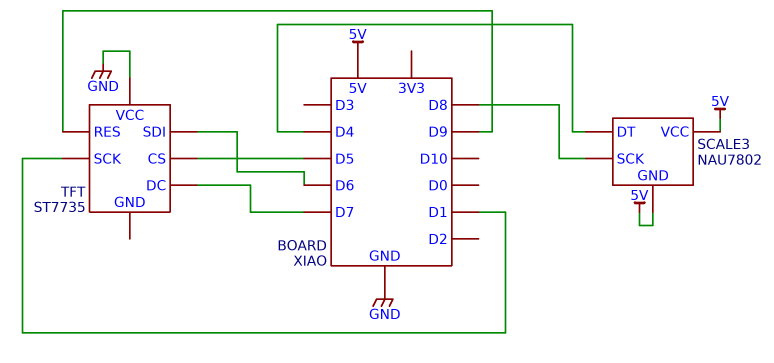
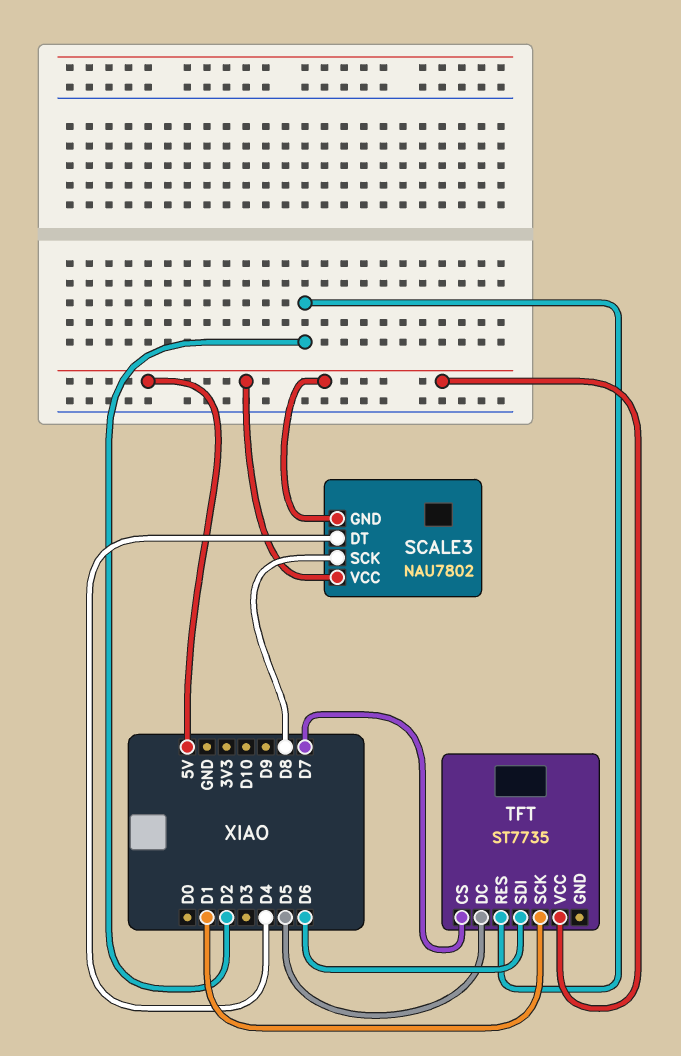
TFT pin CS: D5 -> D7
TFT pin DC: D7 -> D5
TFT pin RES: D9 -> D2
TFT pin VCC: GND -> 5V

